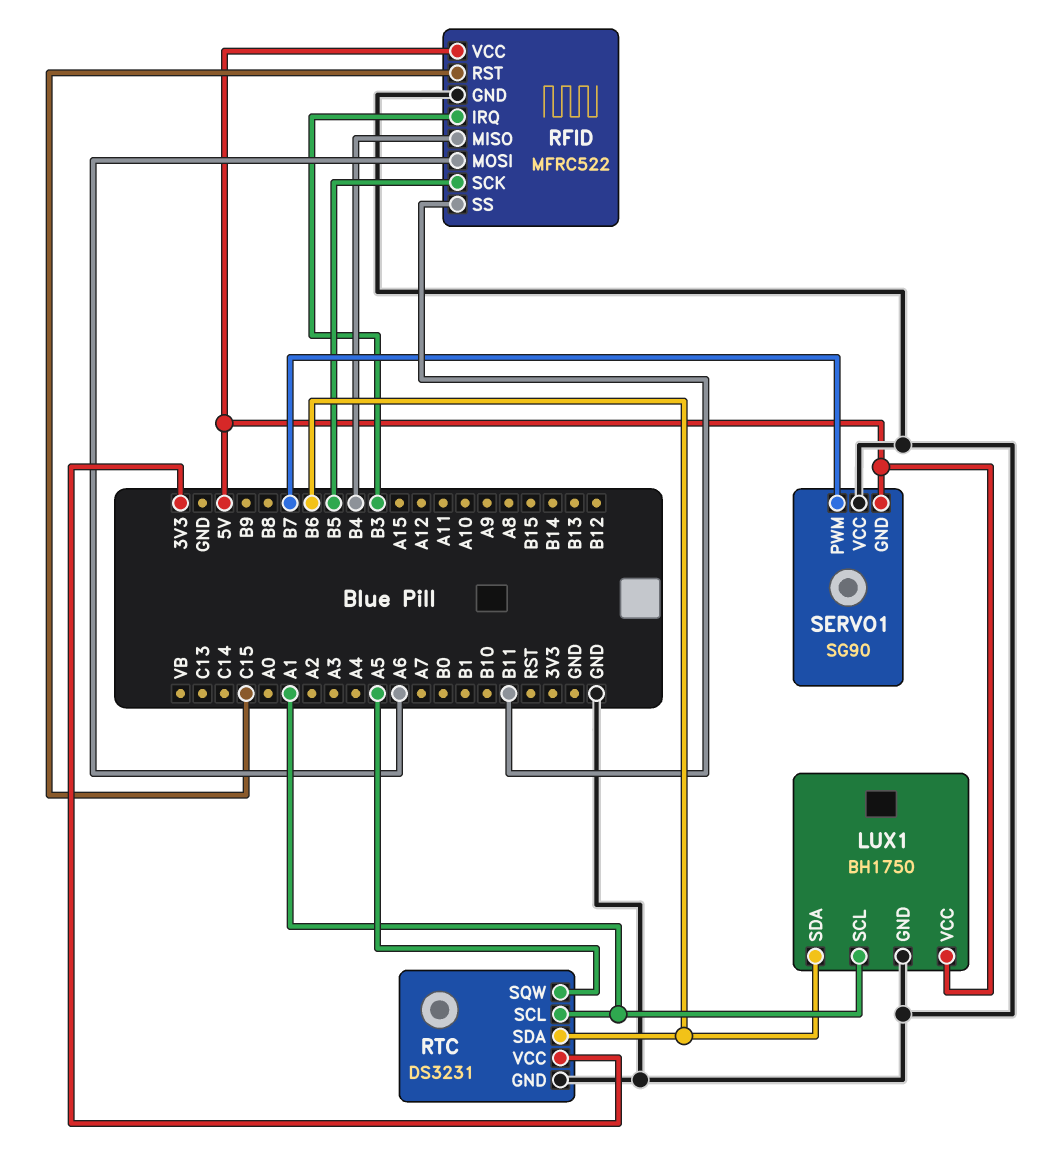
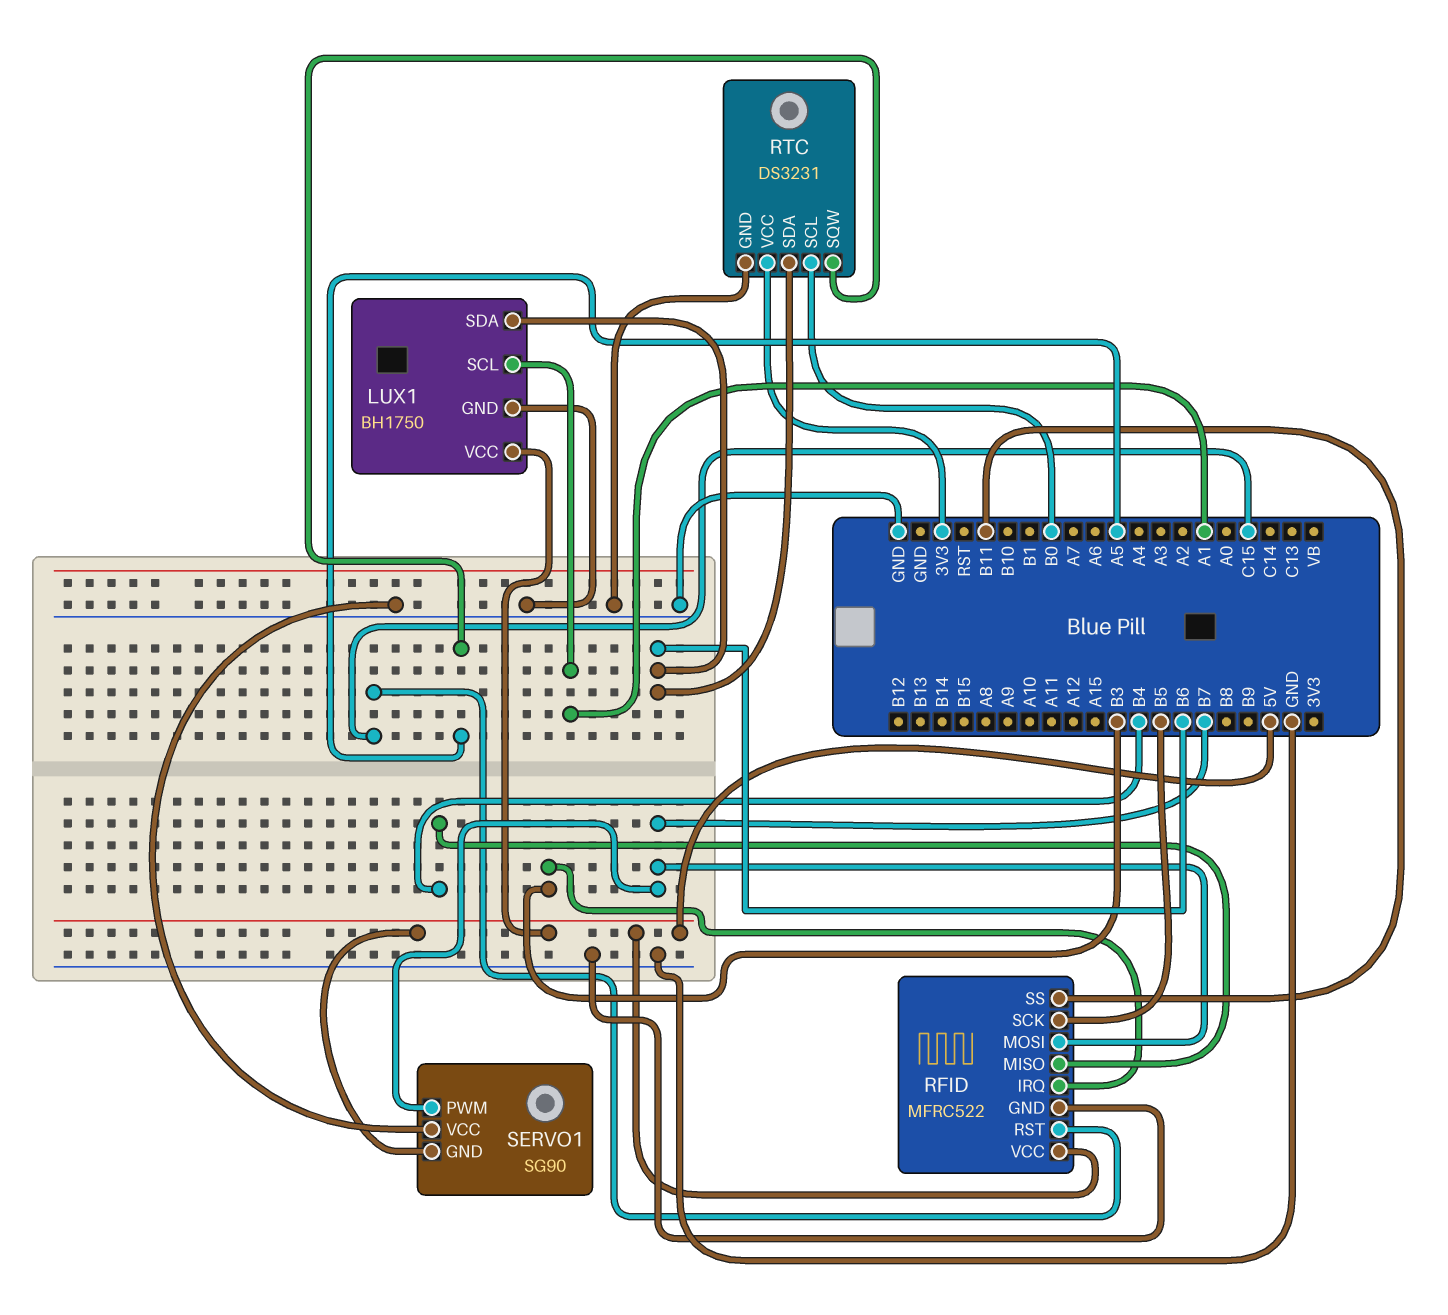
RFID pin MOSI: A6 -> B7
RTC pin SCL: A1 -> B0

